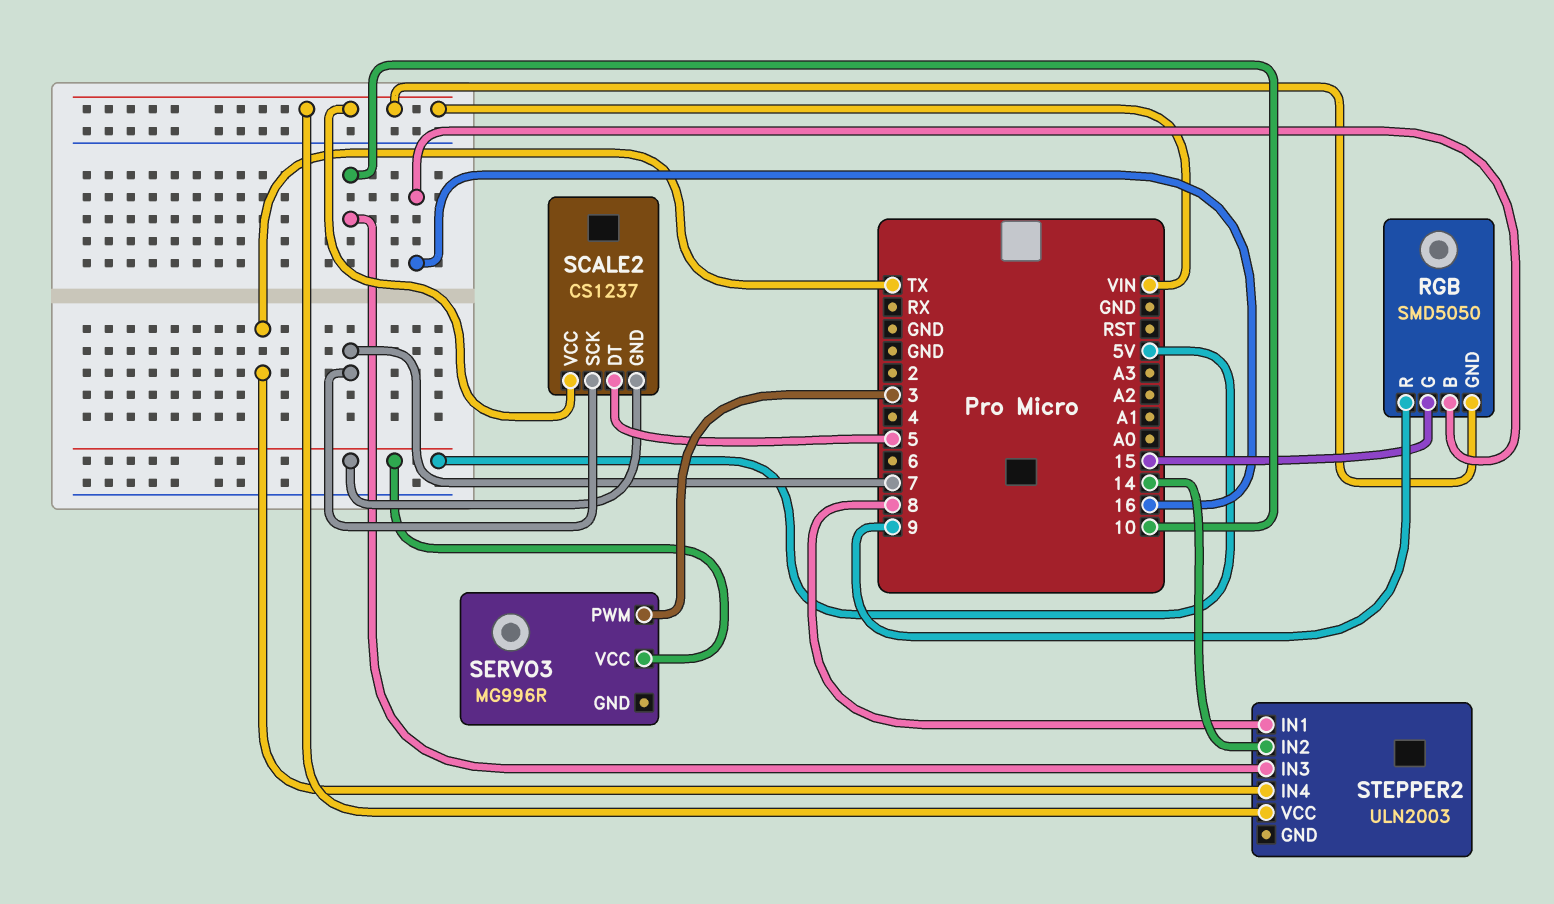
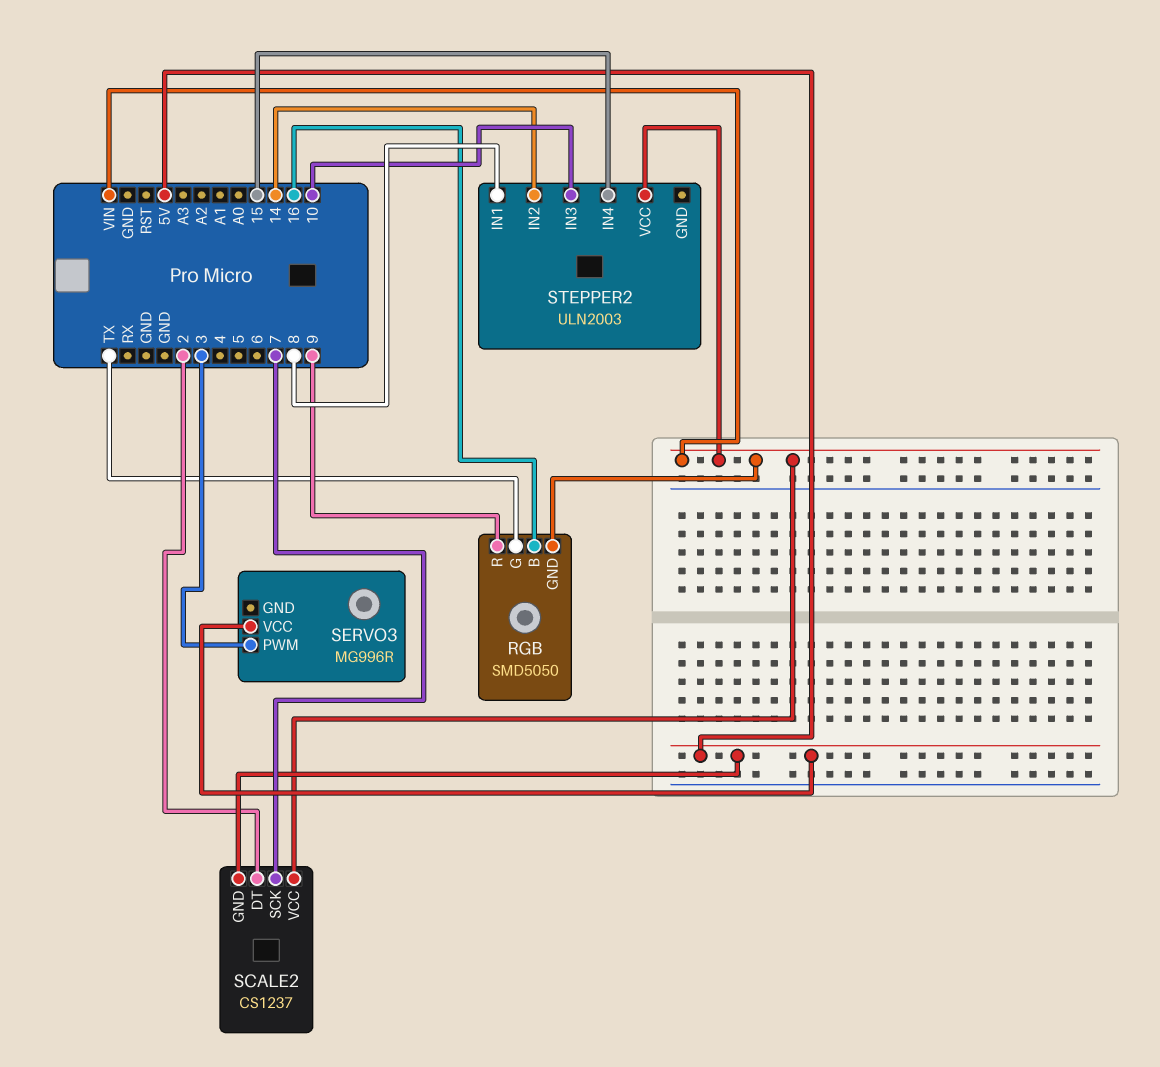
RGB pin G: 15 -> TX
SCALE2 pin DT: 5 -> 2
STEPPER2 pin IN4: TX -> 15

